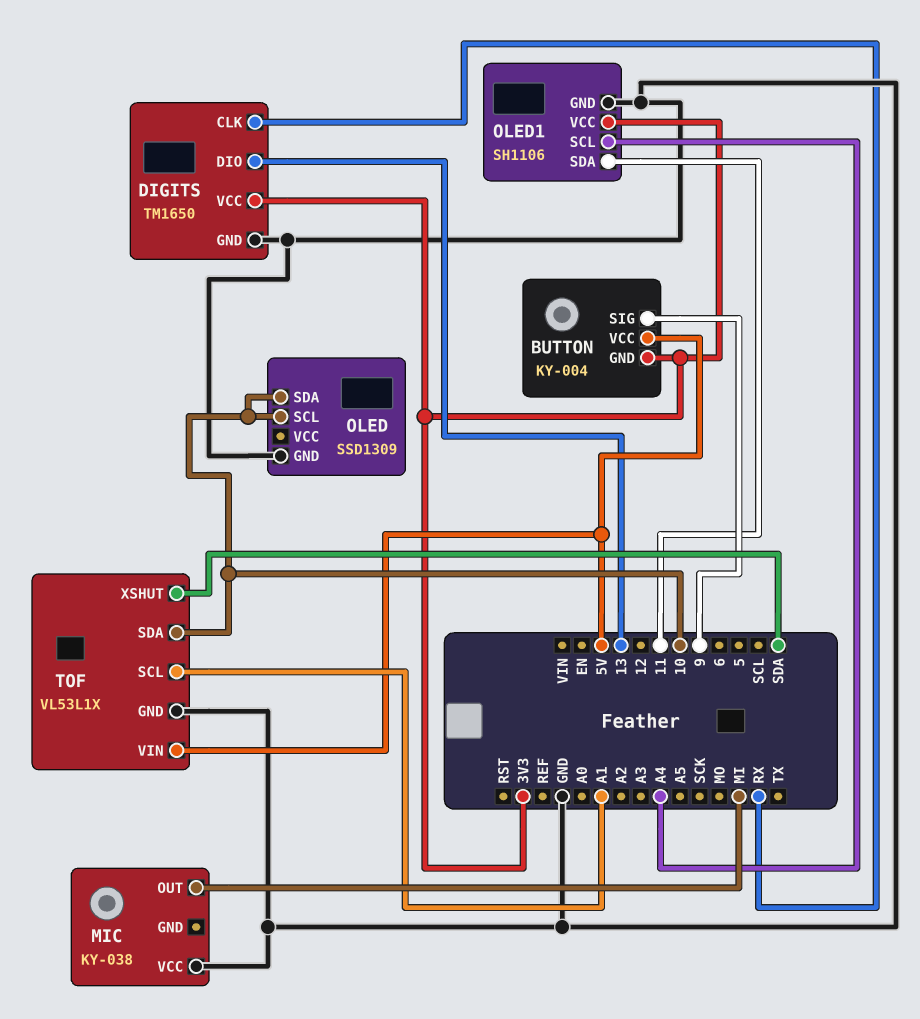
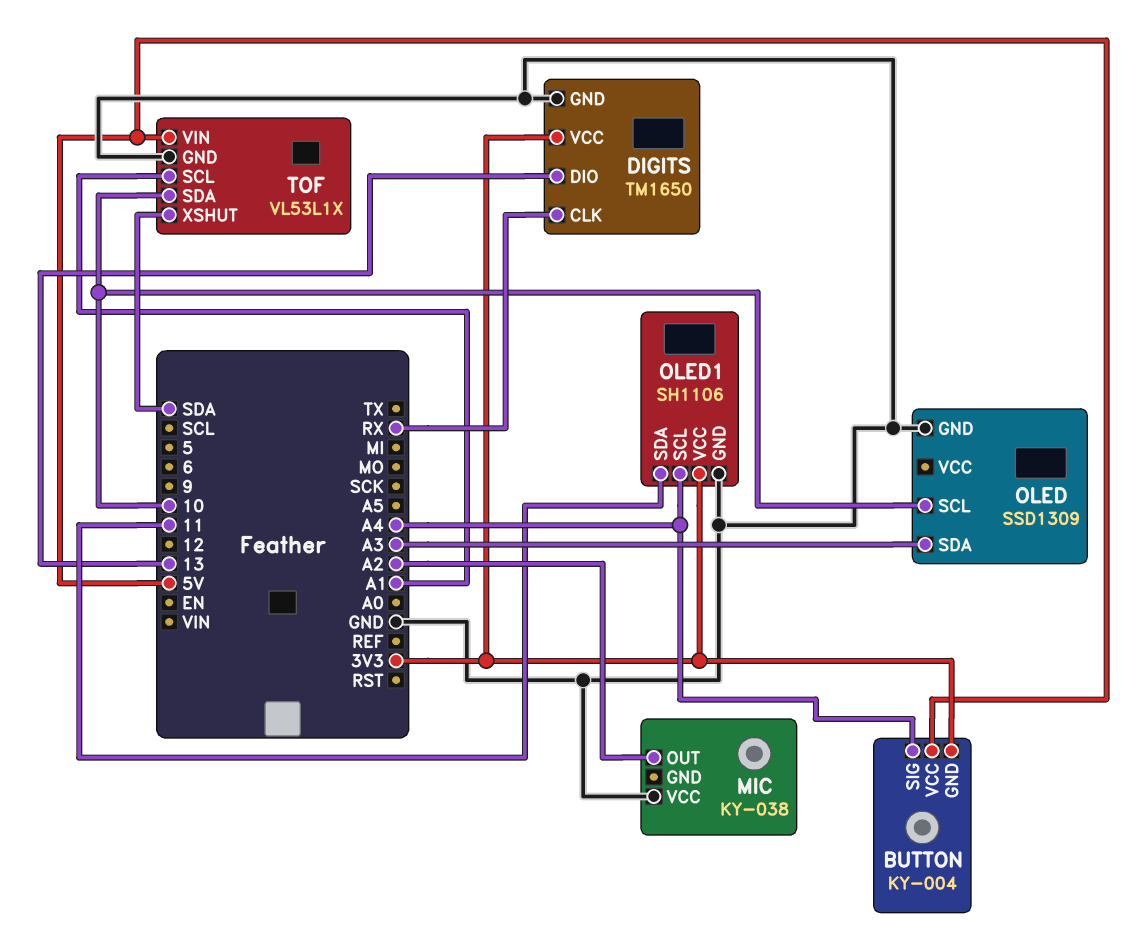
BUTTON pin SIG: 9 -> A4
MIC pin OUT: MI -> A2
OLED pin SDA: 10 -> A3

